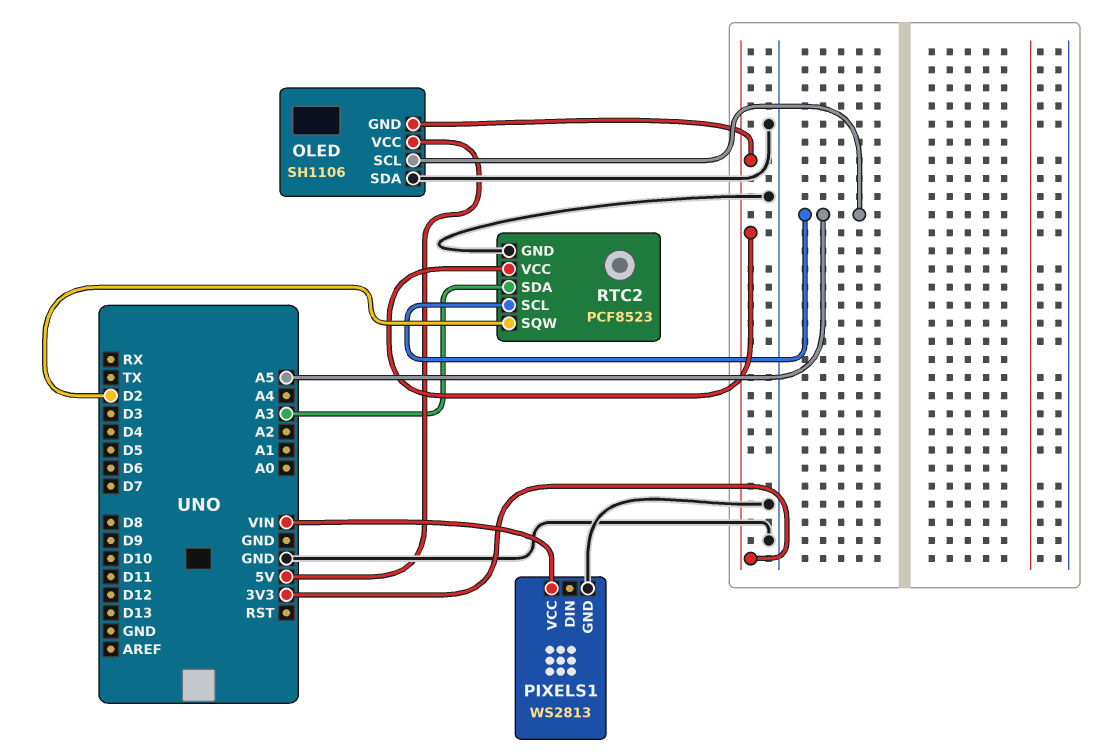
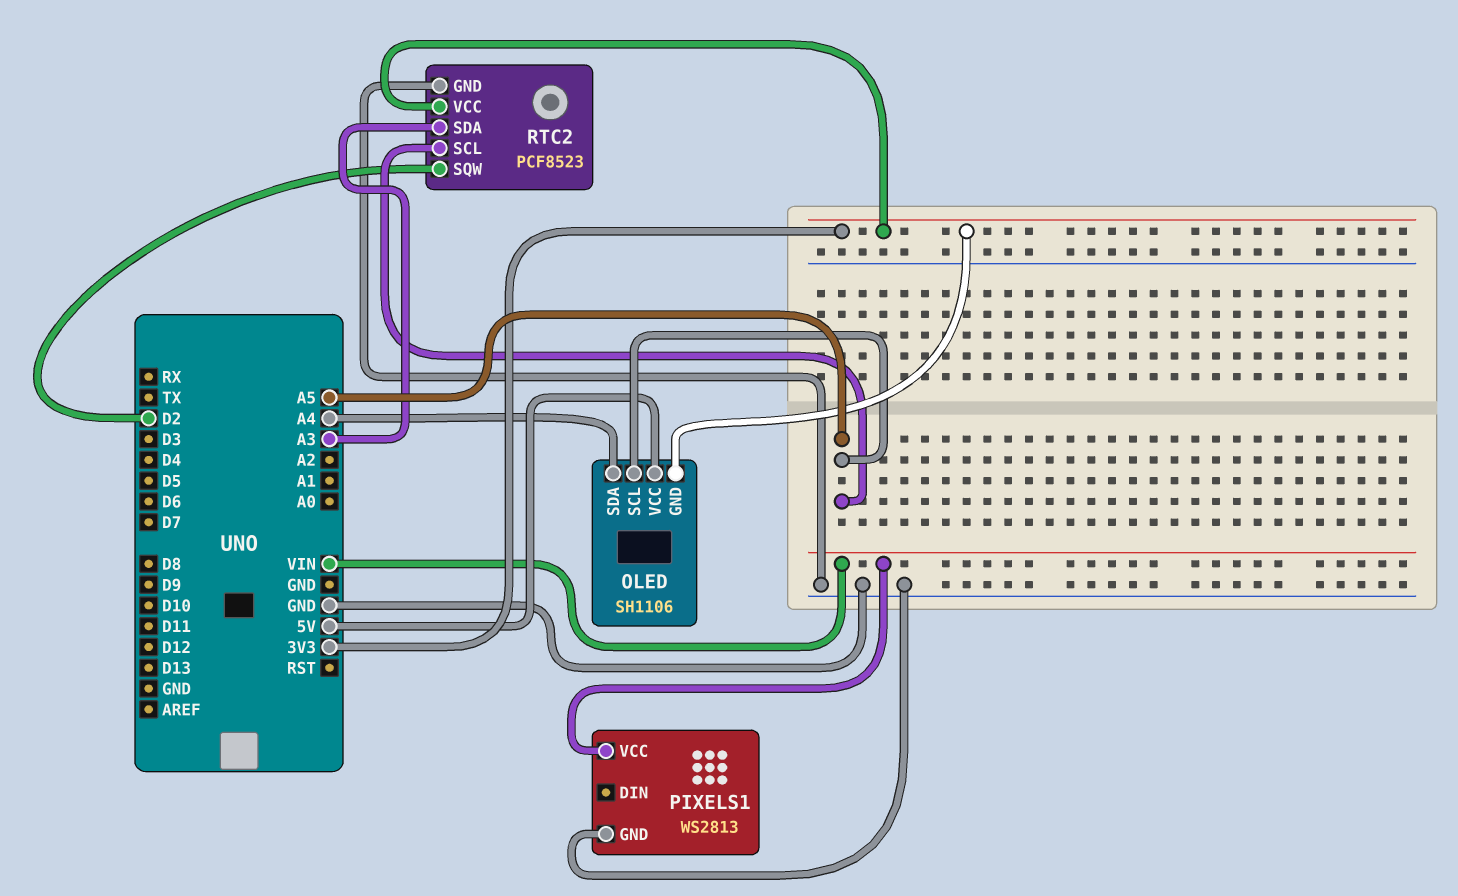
OLED pin SDA: GND -> A4

